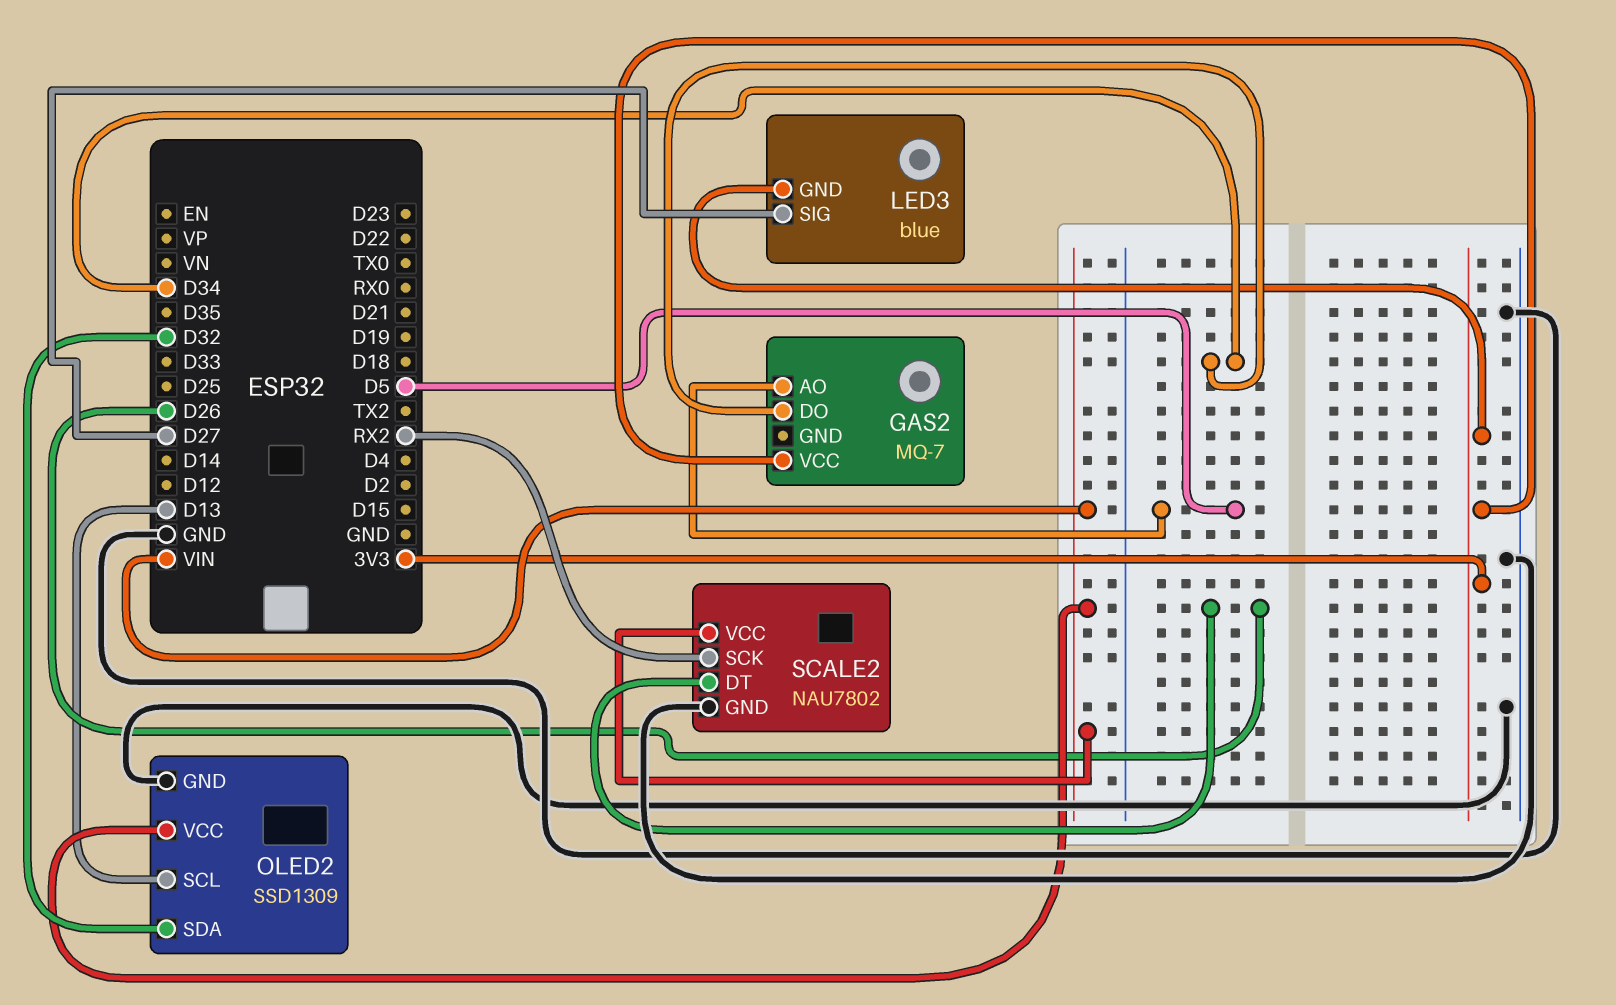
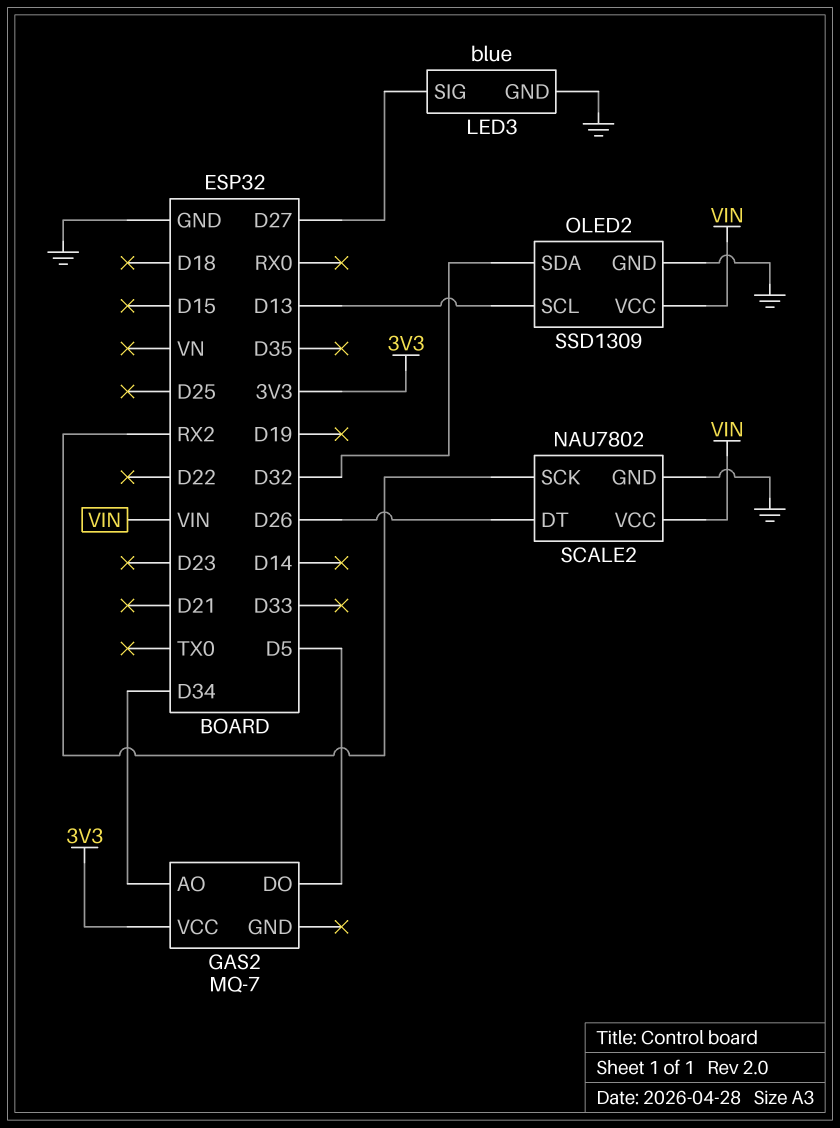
GAS2 pin AO: D5 -> D34
GAS2 pin DO: D34 -> D5
LED3 pin GND: 3V3 -> GND

